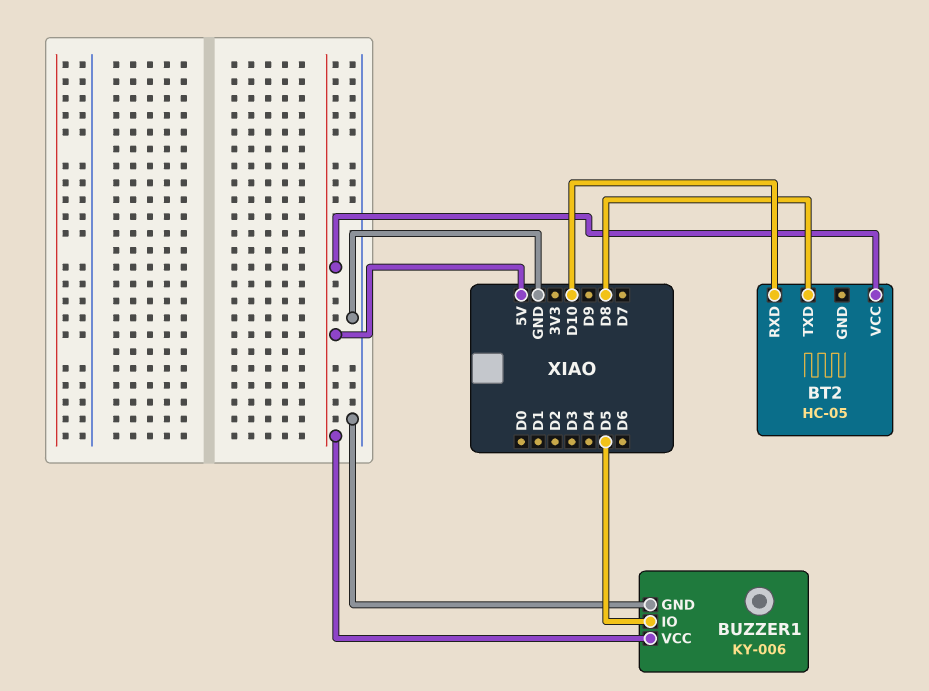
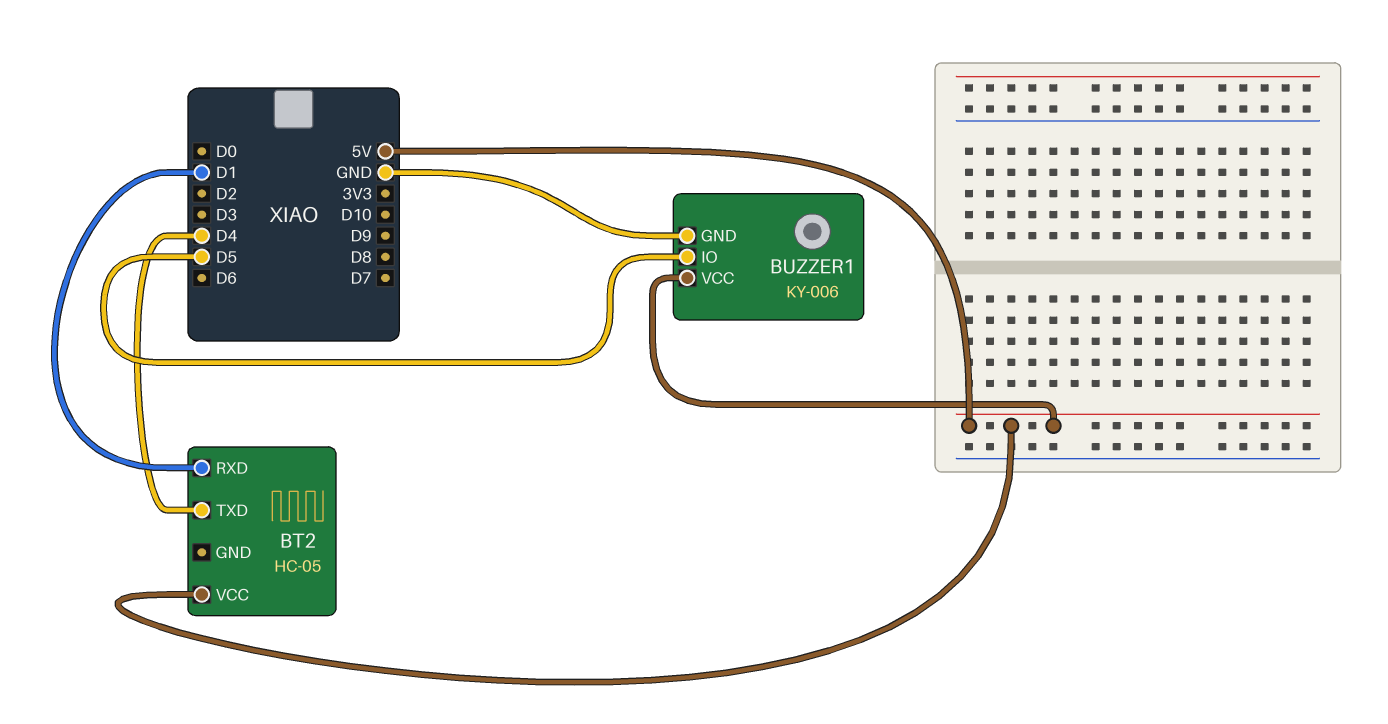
BT2 pin RXD: D10 -> D1
BT2 pin TXD: D8 -> D4

